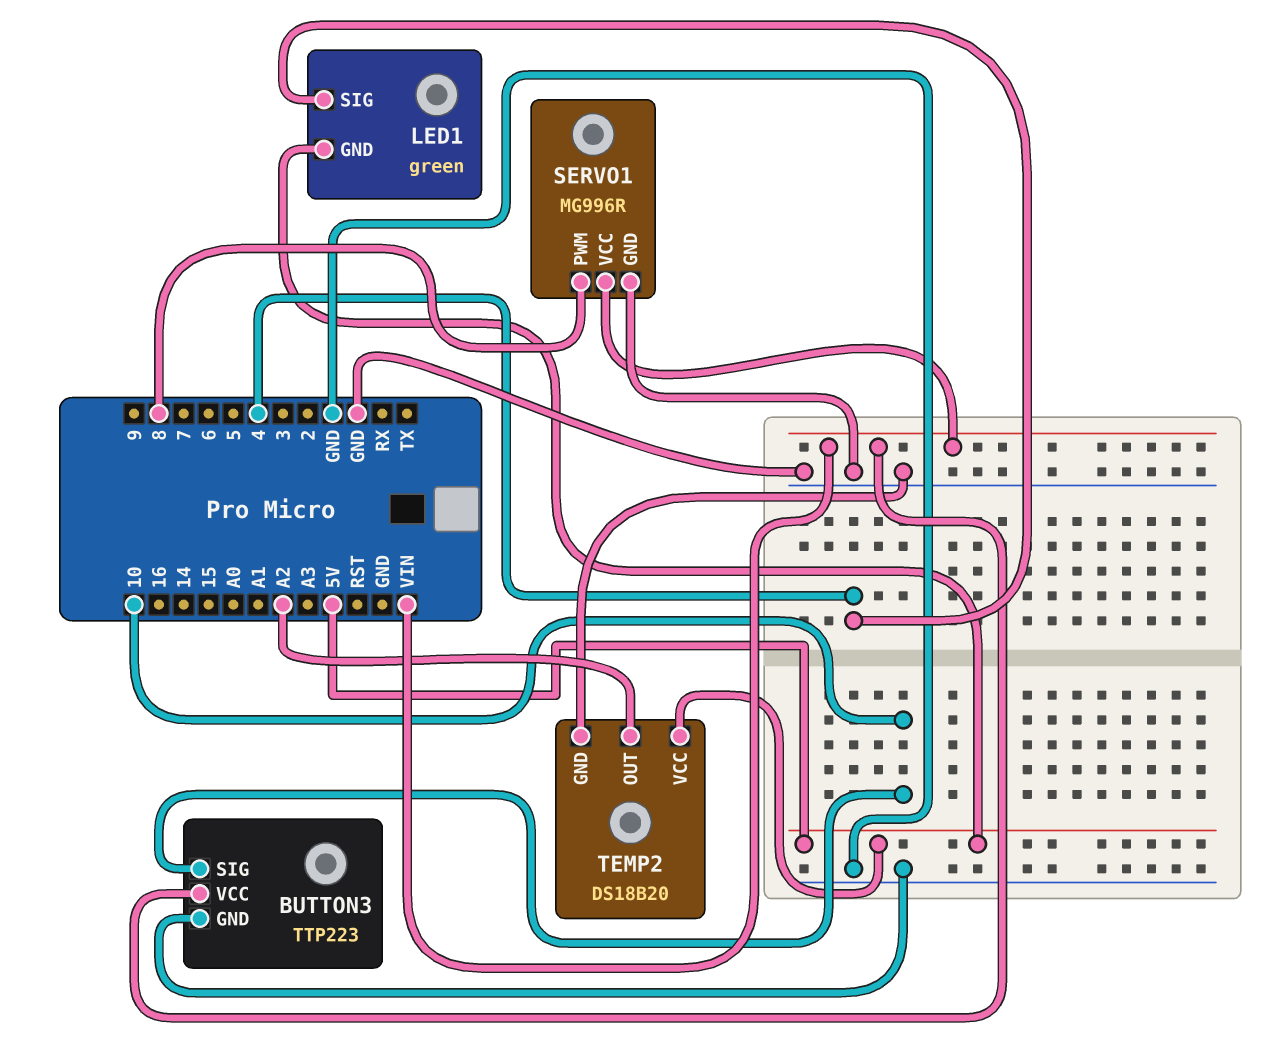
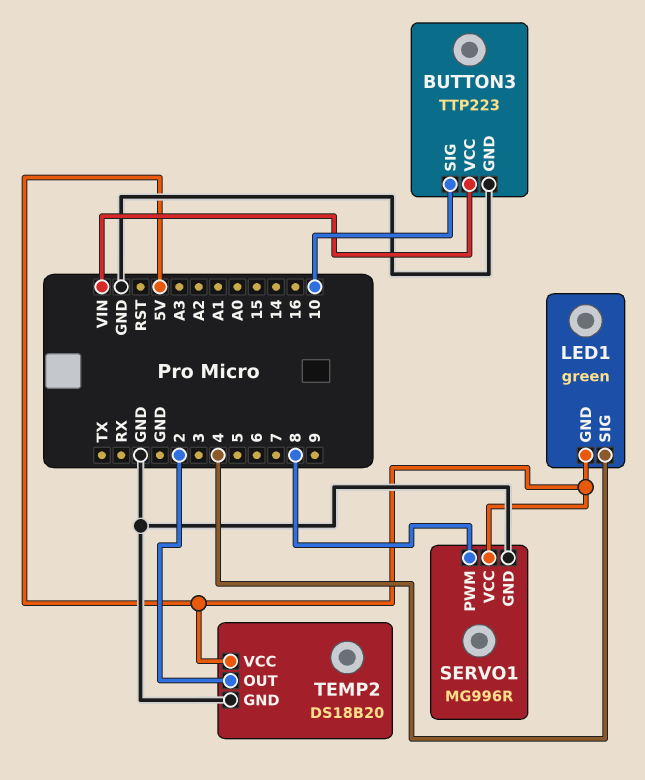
SERVO1 pin VCC: VIN -> 5V
TEMP2 pin OUT: A2 -> 2

